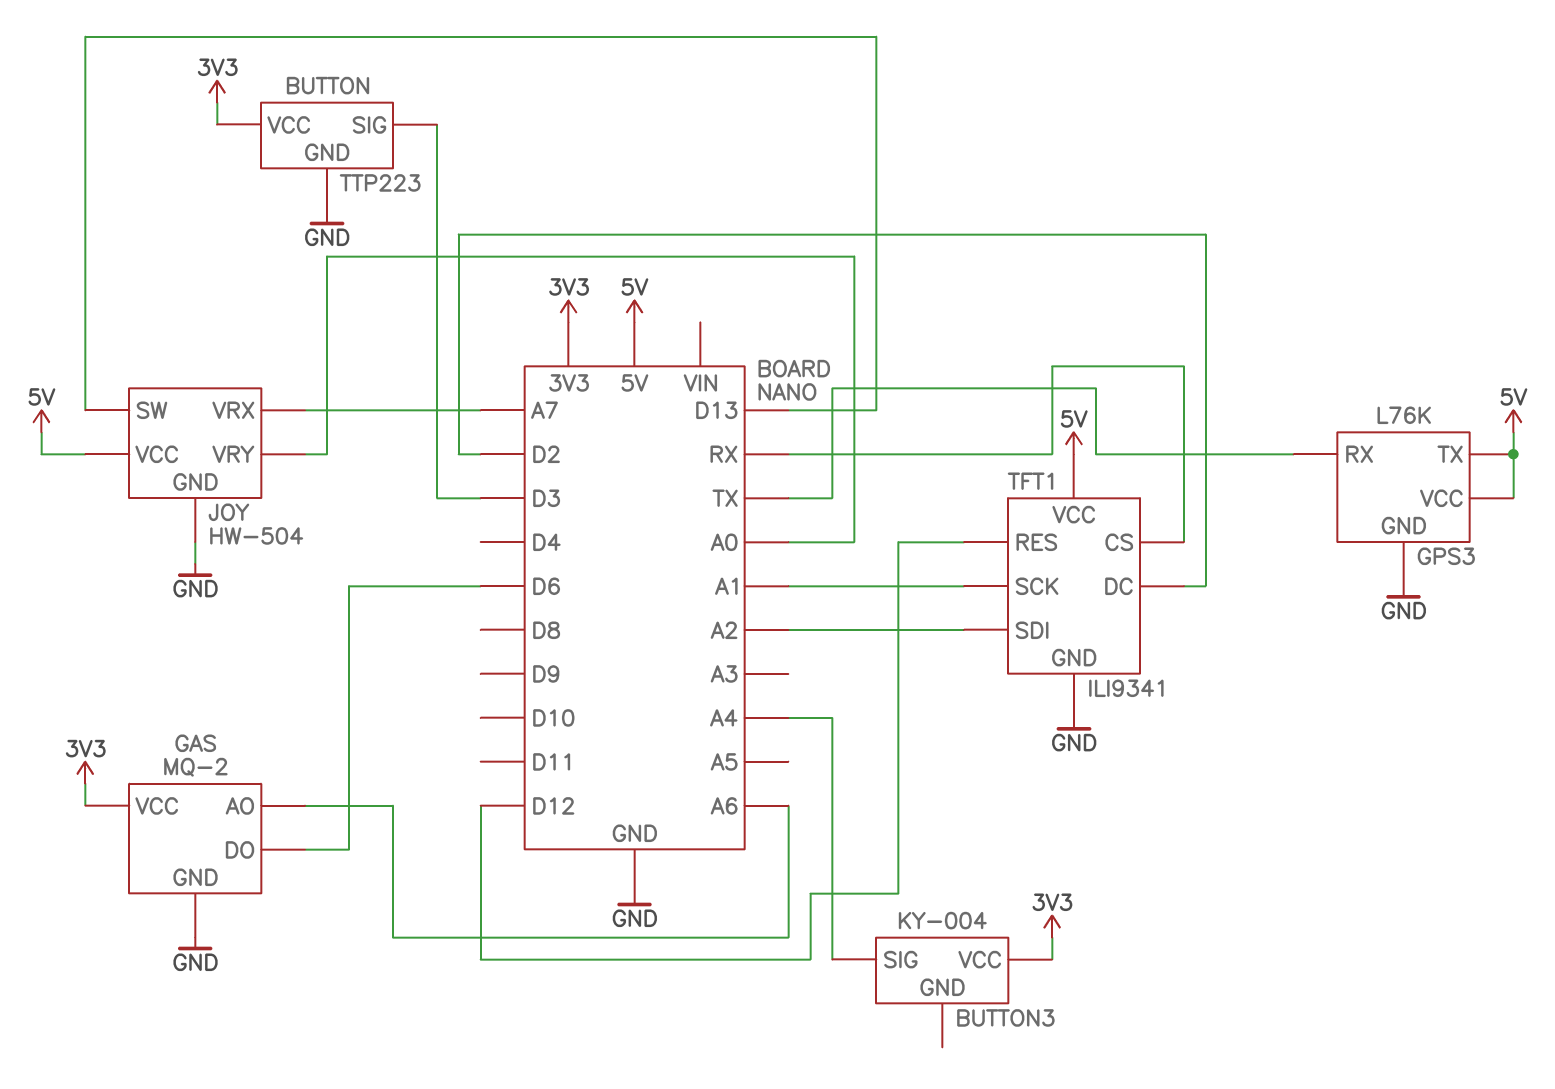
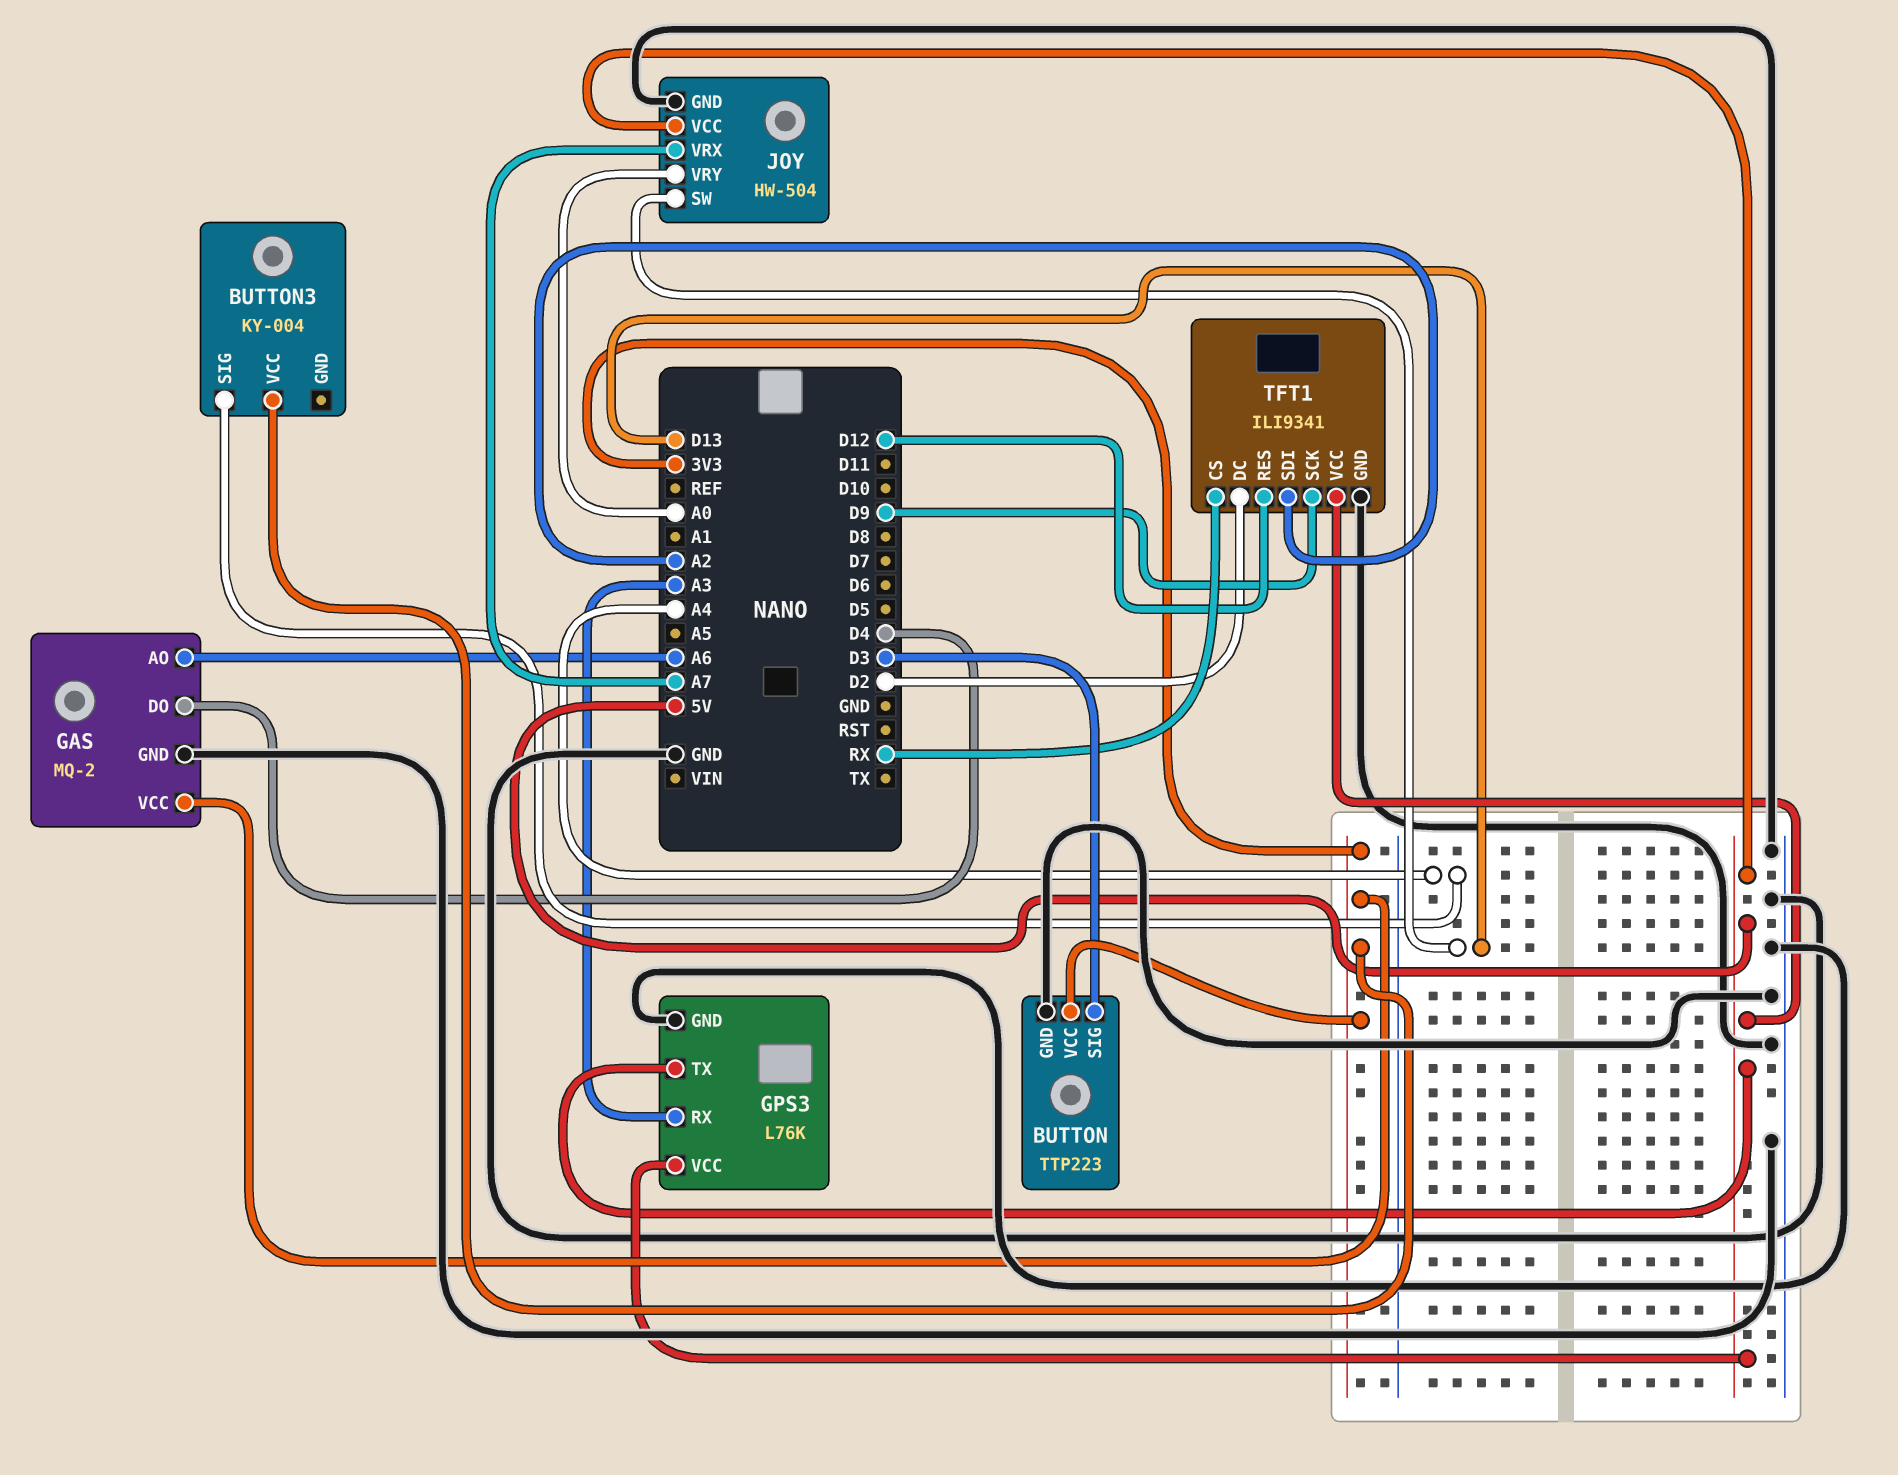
GAS pin DO: D6 -> D4
GPS3 pin RX: TX -> A3
TFT1 pin SCK: A1 -> D9

